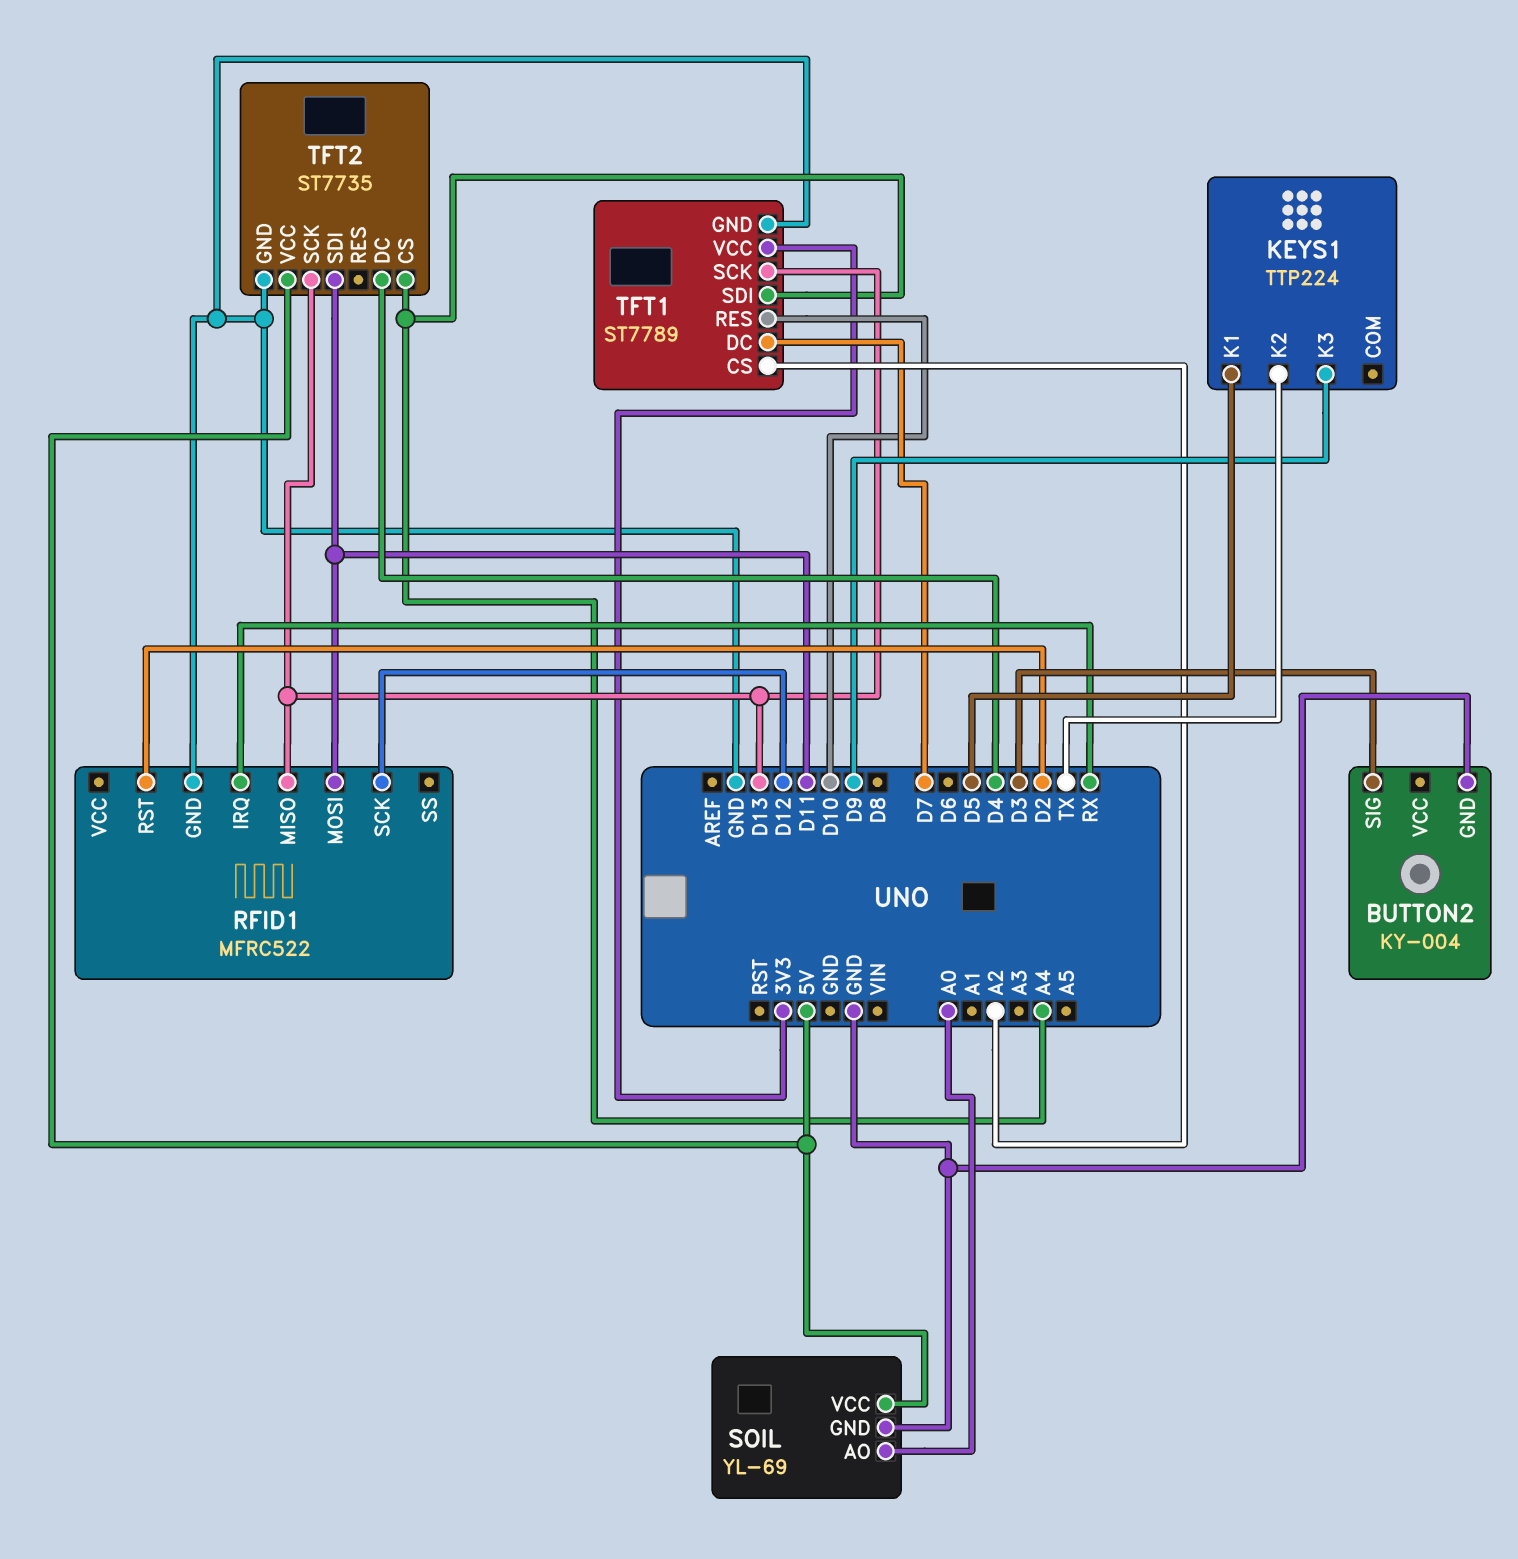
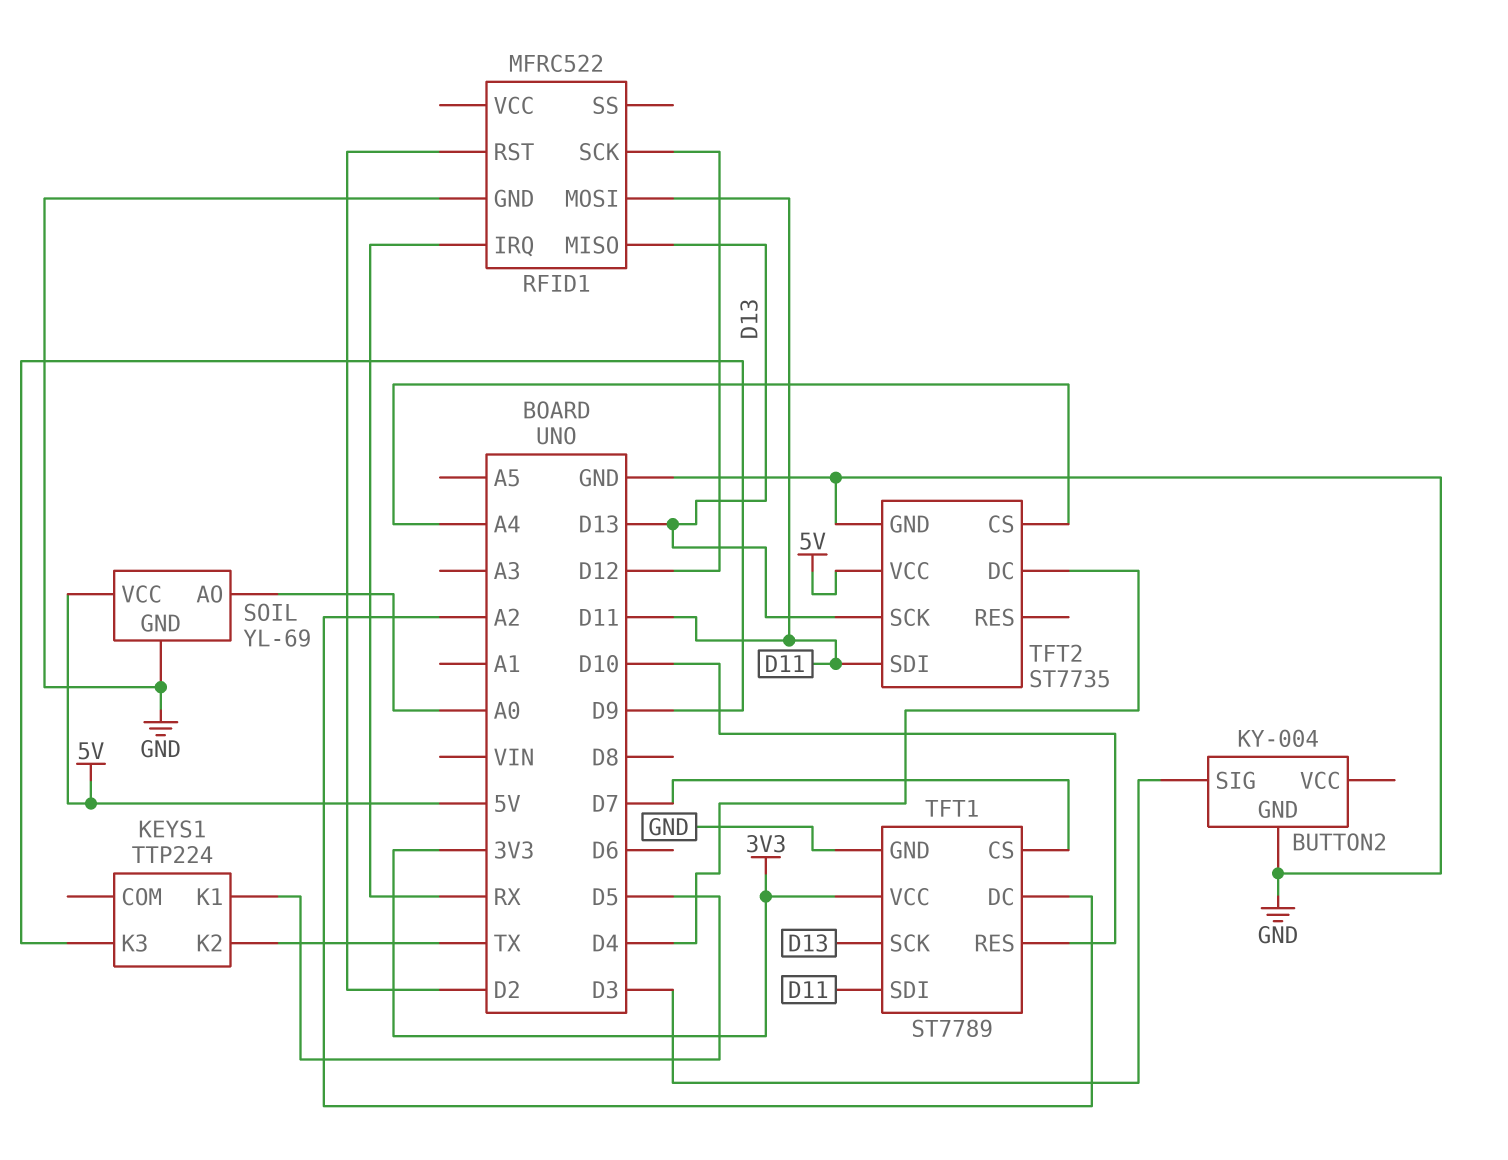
TFT1 pin CS: A2 -> D7
TFT1 pin DC: D7 -> A2
TFT1 pin SDI: A4 -> D11

